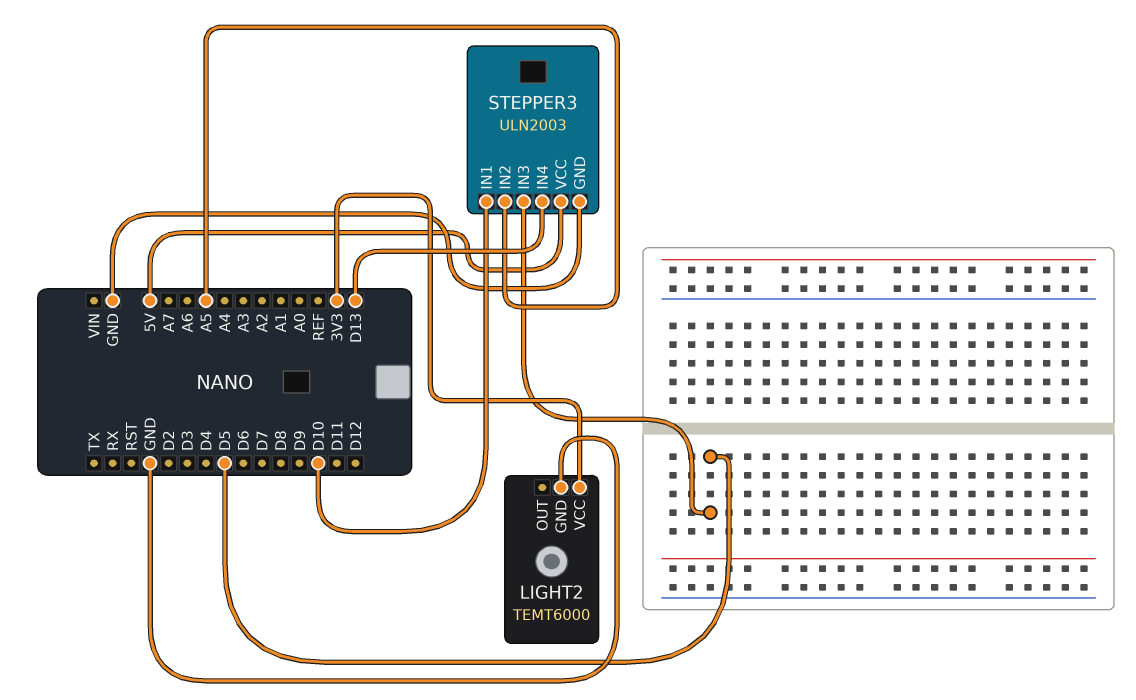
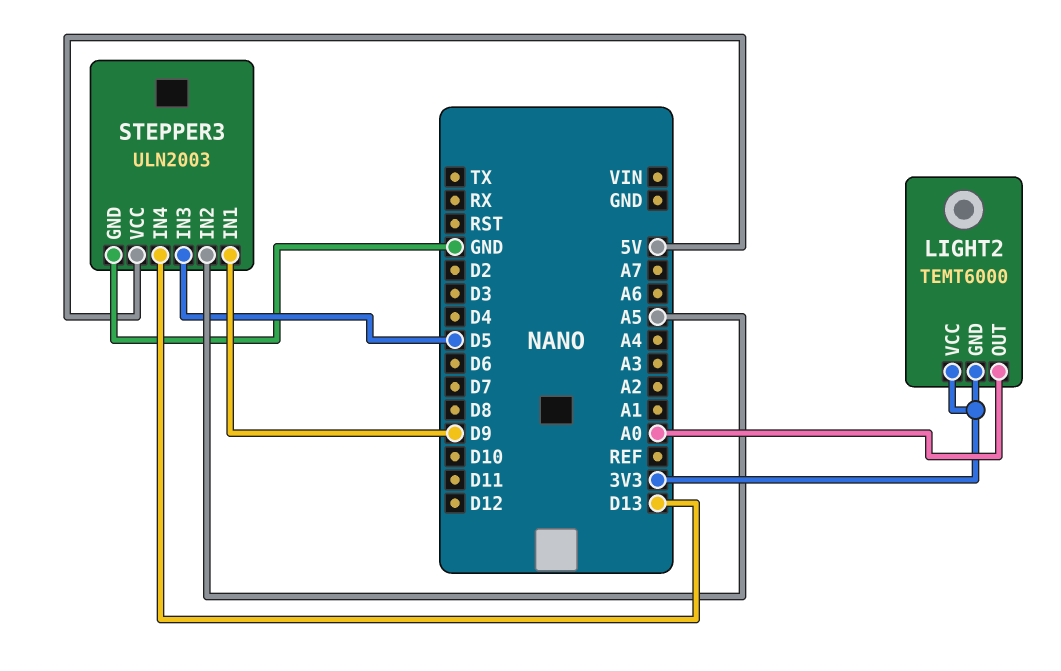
LIGHT2 pin GND: GND -> 3V3
LIGHT2 pin OUT: none -> A0
STEPPER3 pin IN1: D10 -> D9

